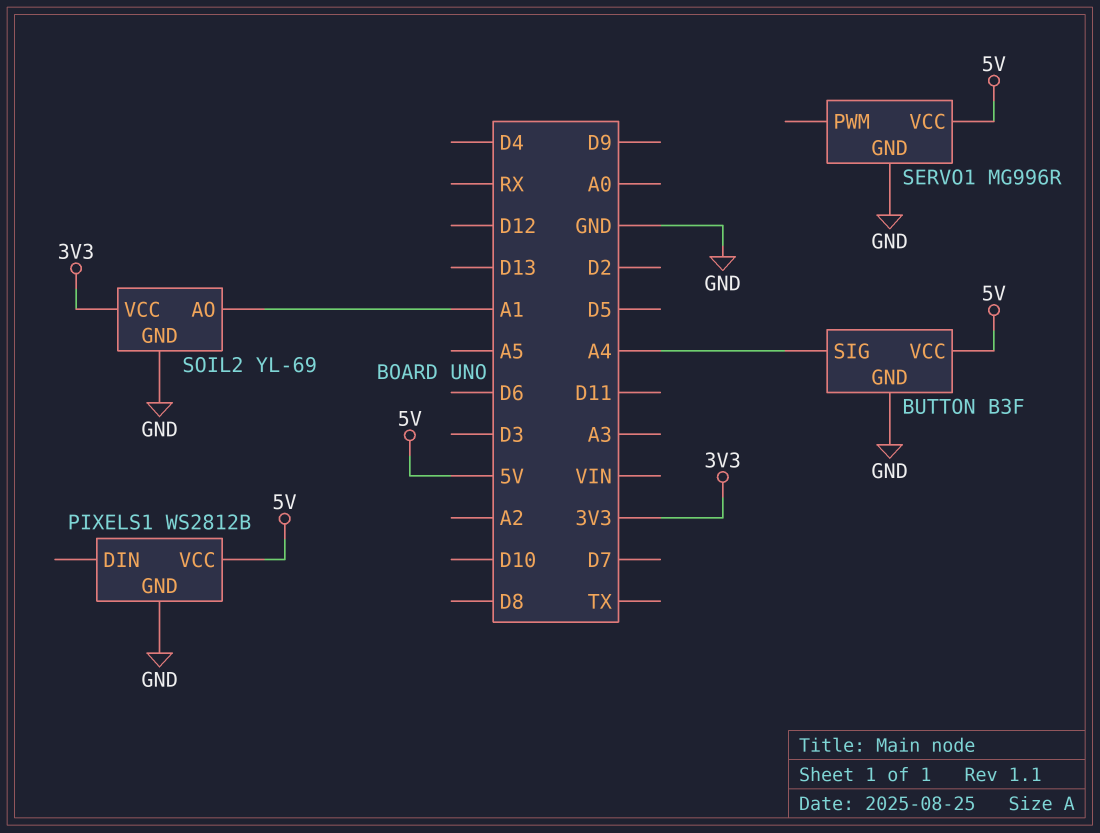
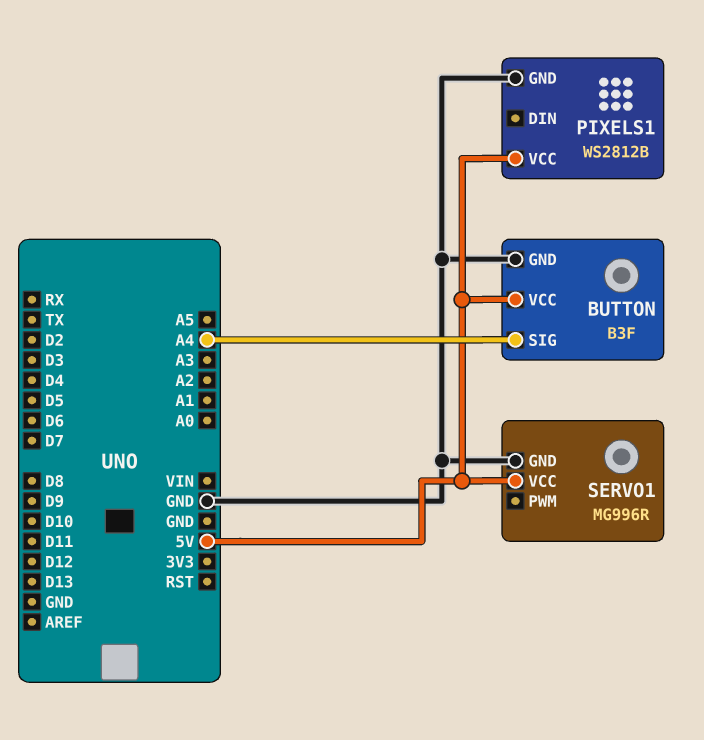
SOIL2: YL-69 -> none
SOIL2 pin AO: A1 -> none
SOIL2 pin GND: GND -> none
SOIL2 pin VCC: 3V3 -> none

